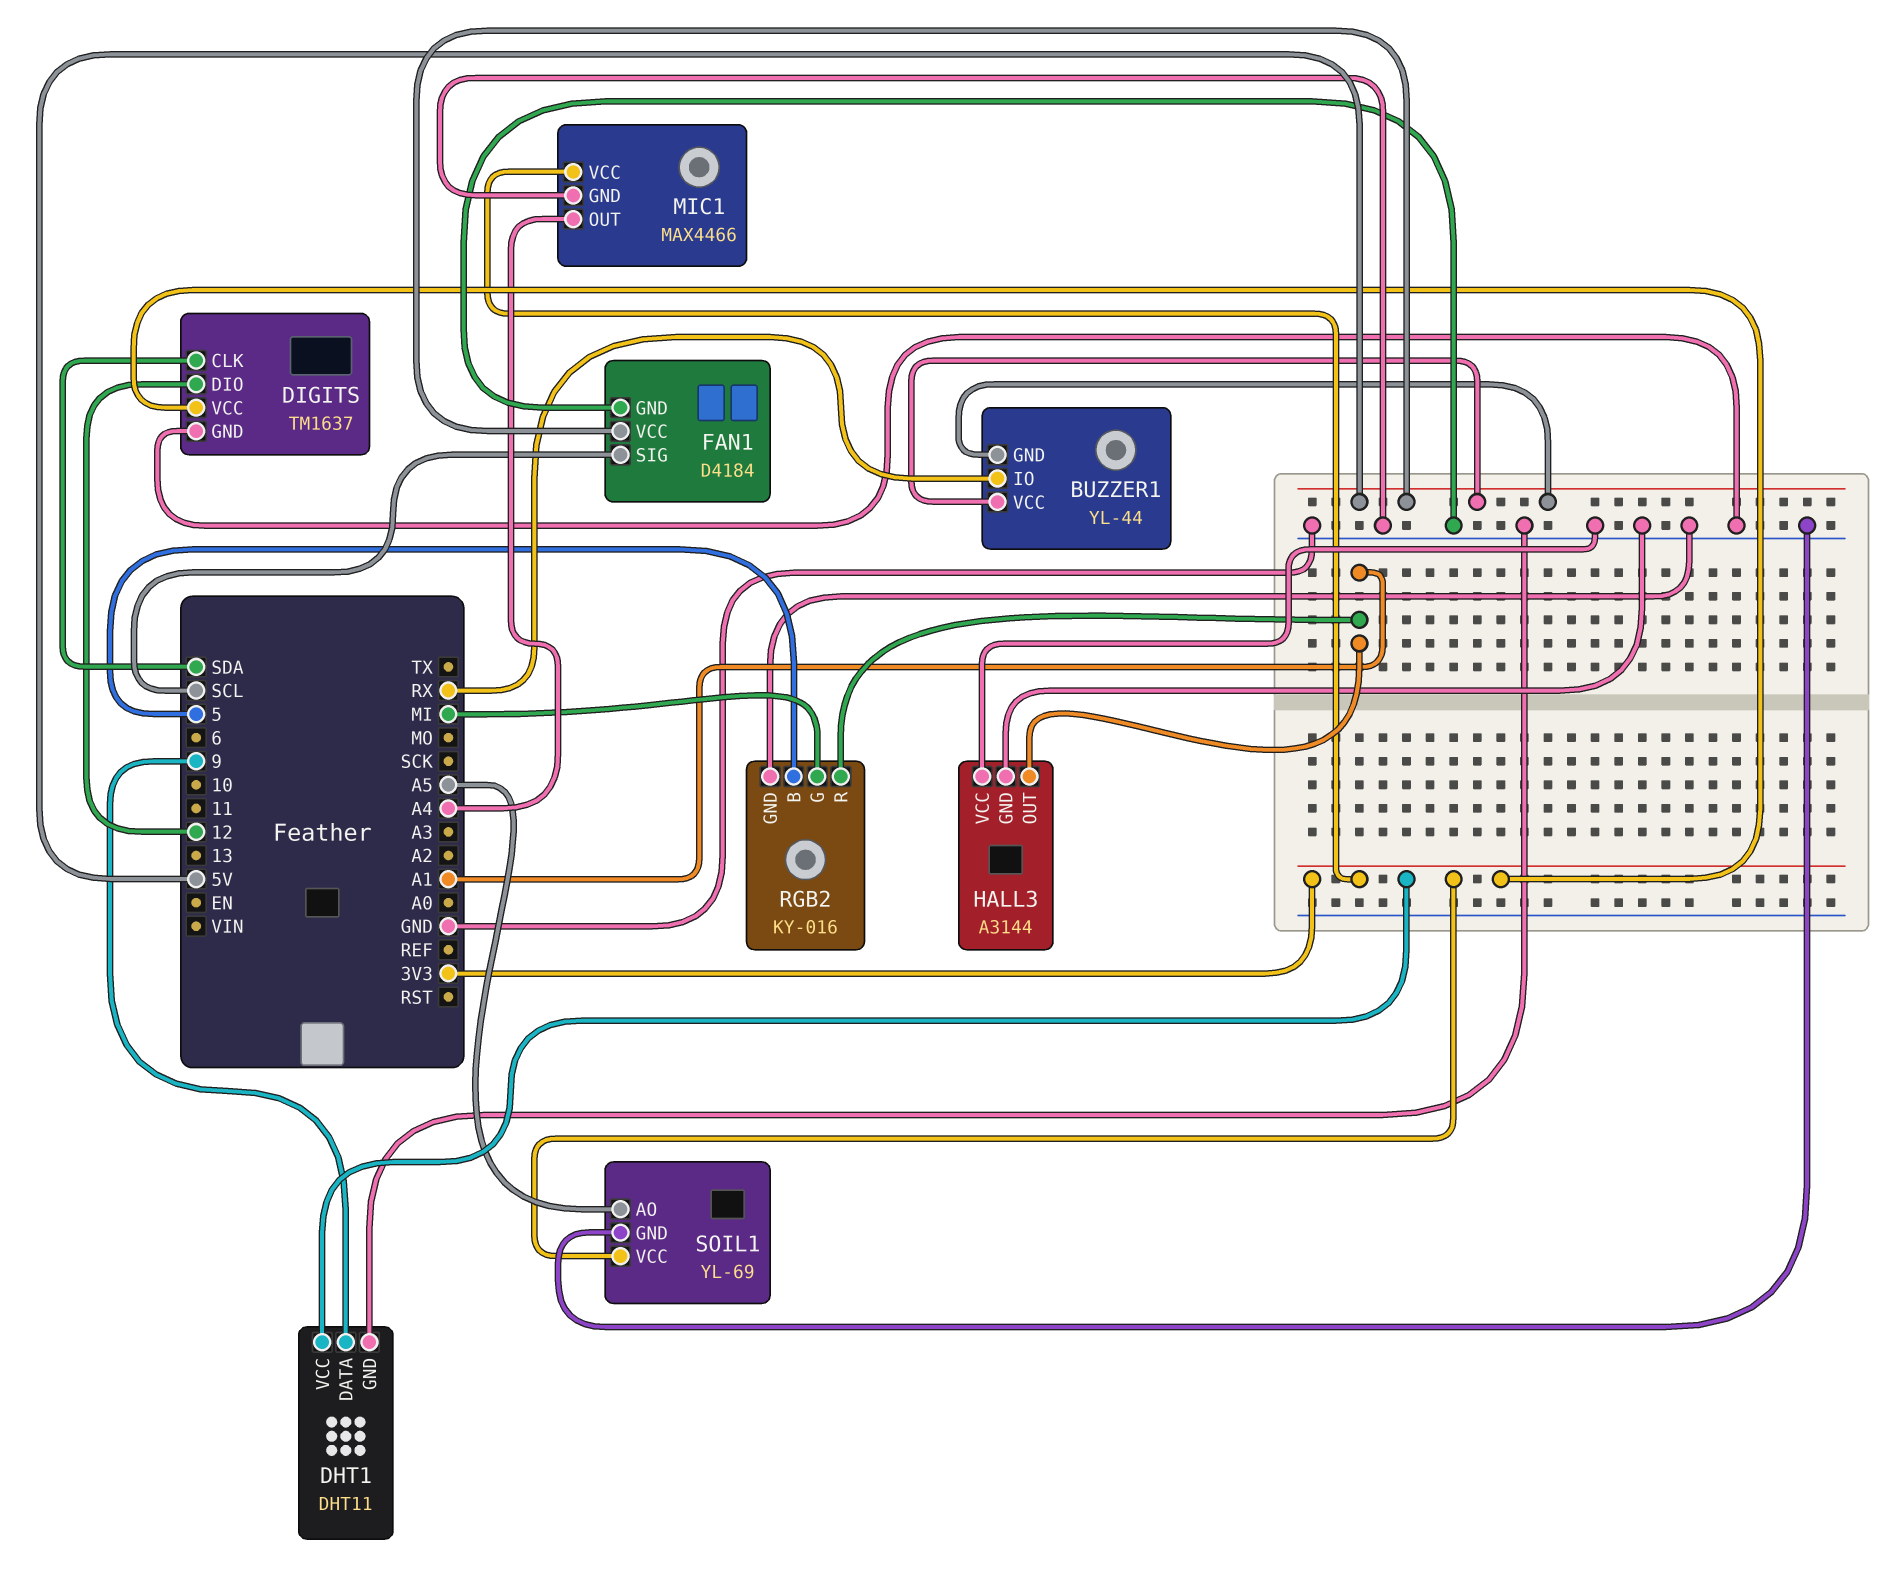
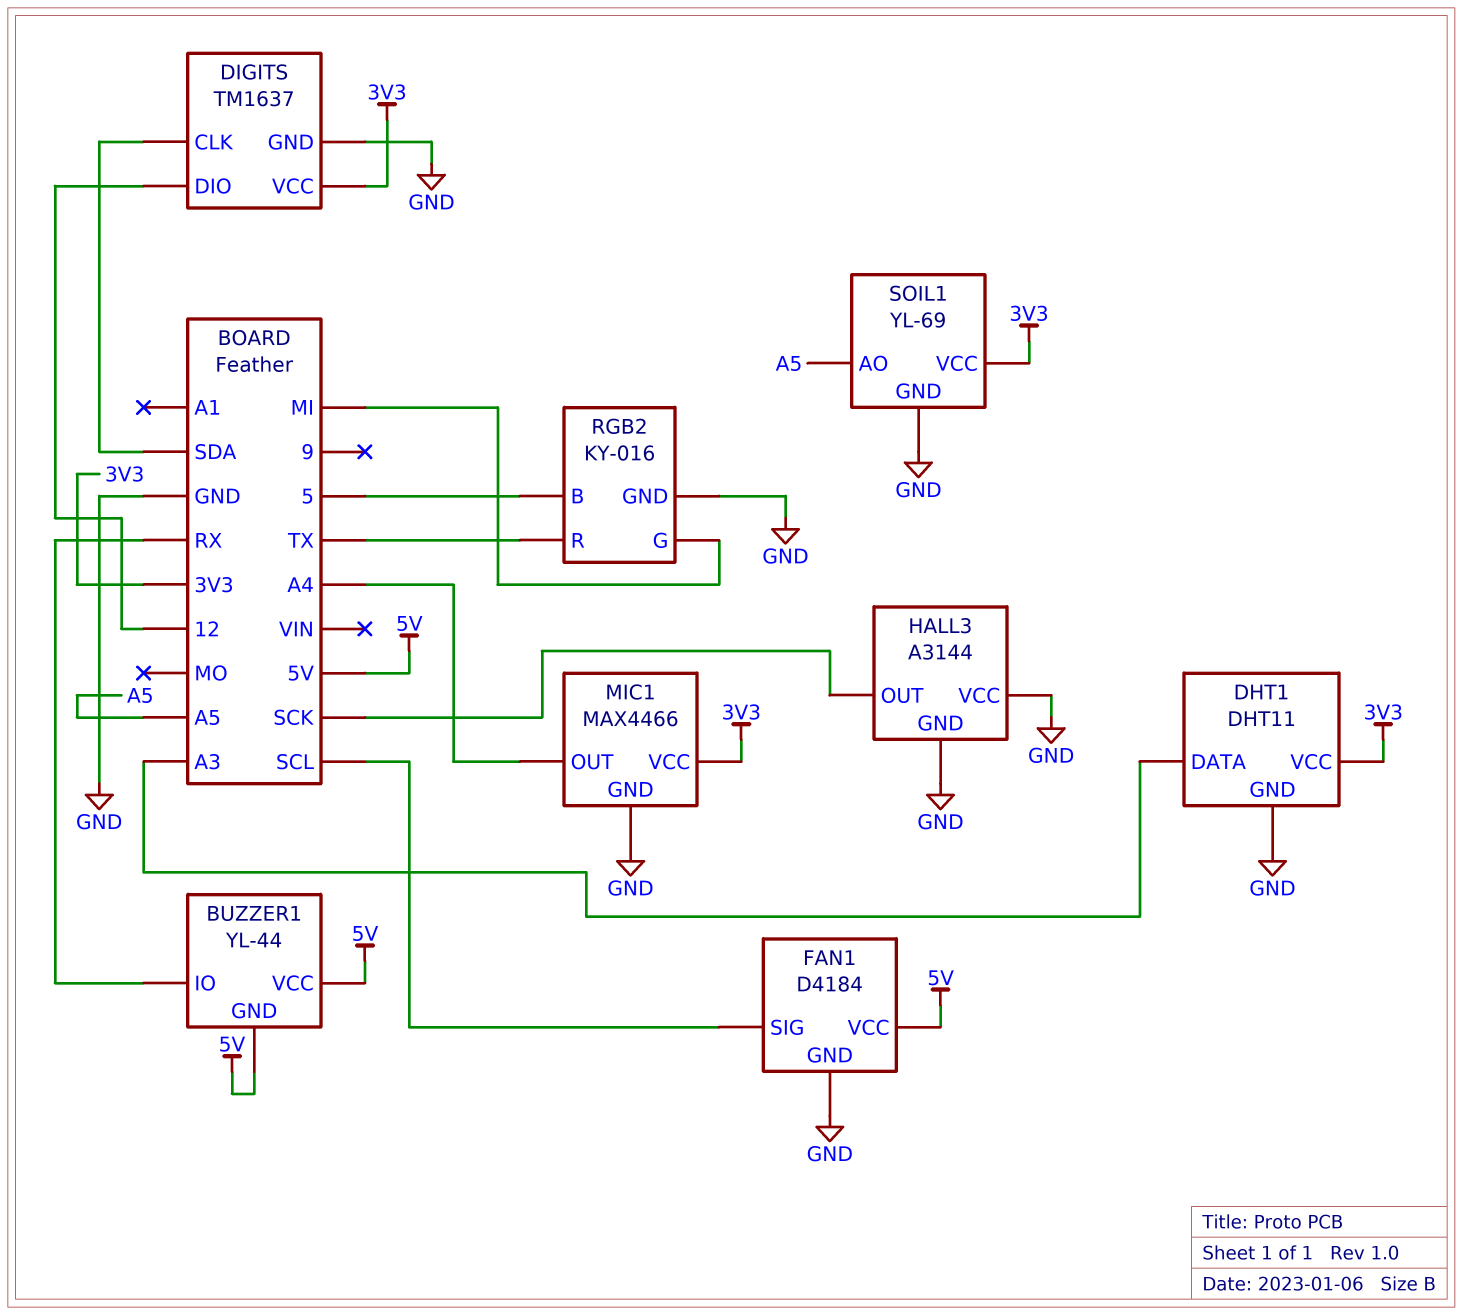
DHT1 pin DATA: 9 -> A3
HALL3 pin OUT: A1 -> SCK
RGB2 pin R: A1 -> TX

